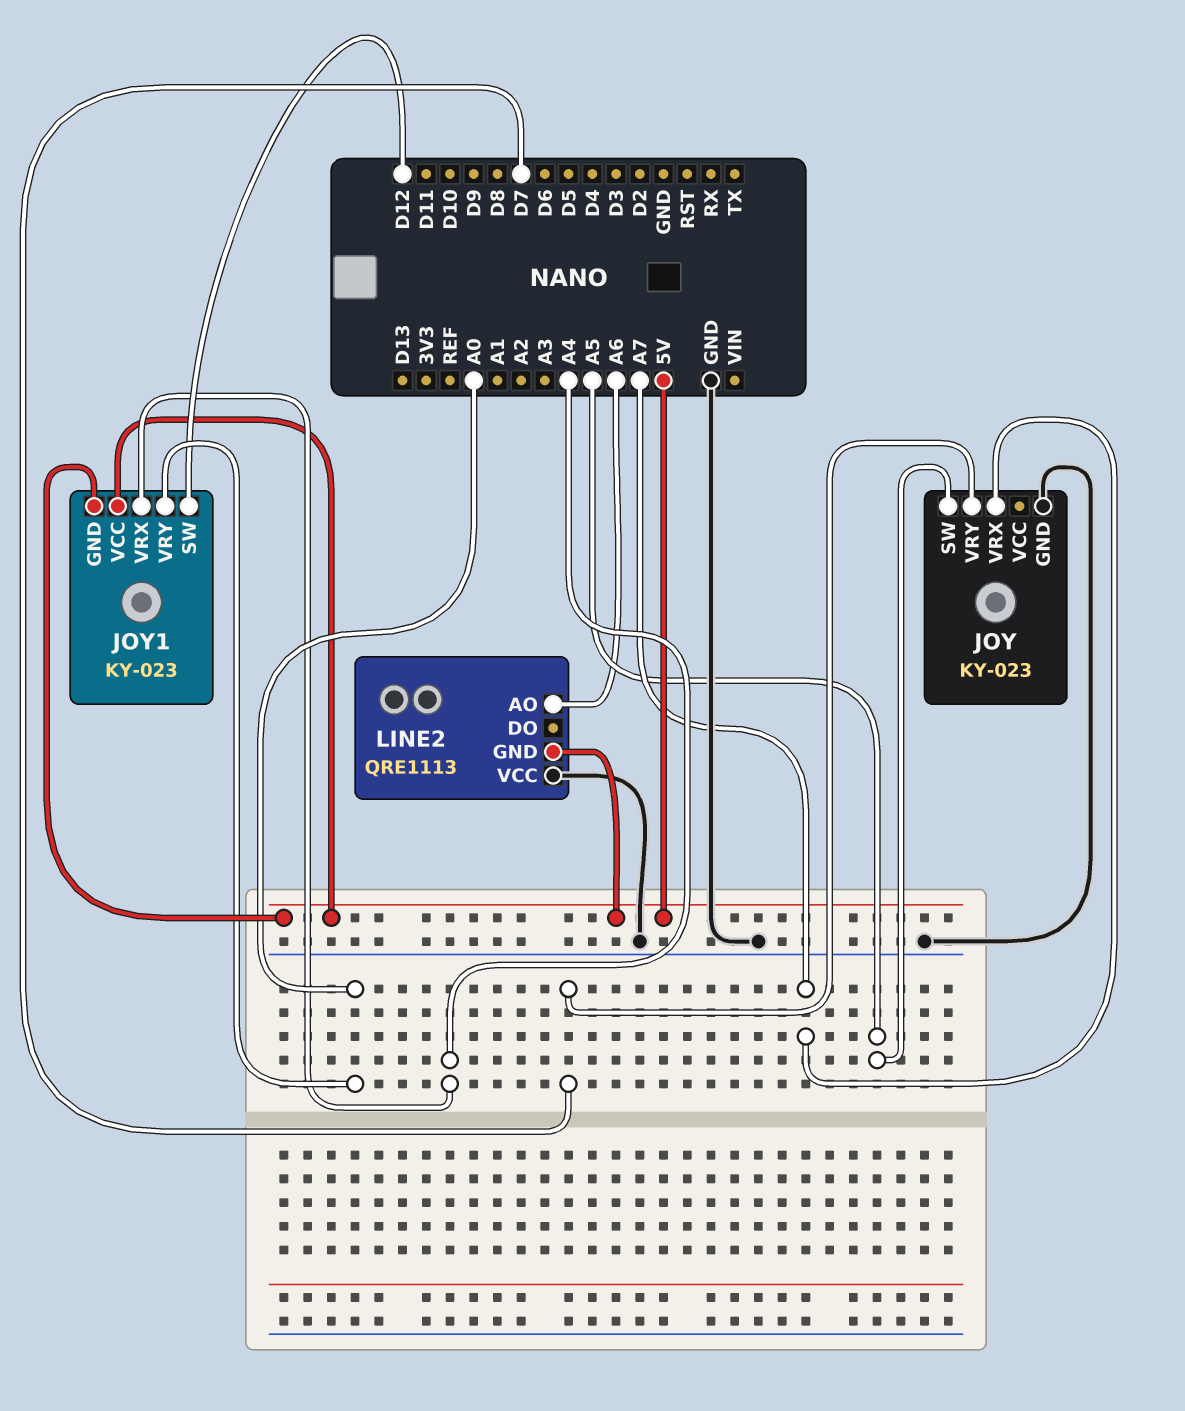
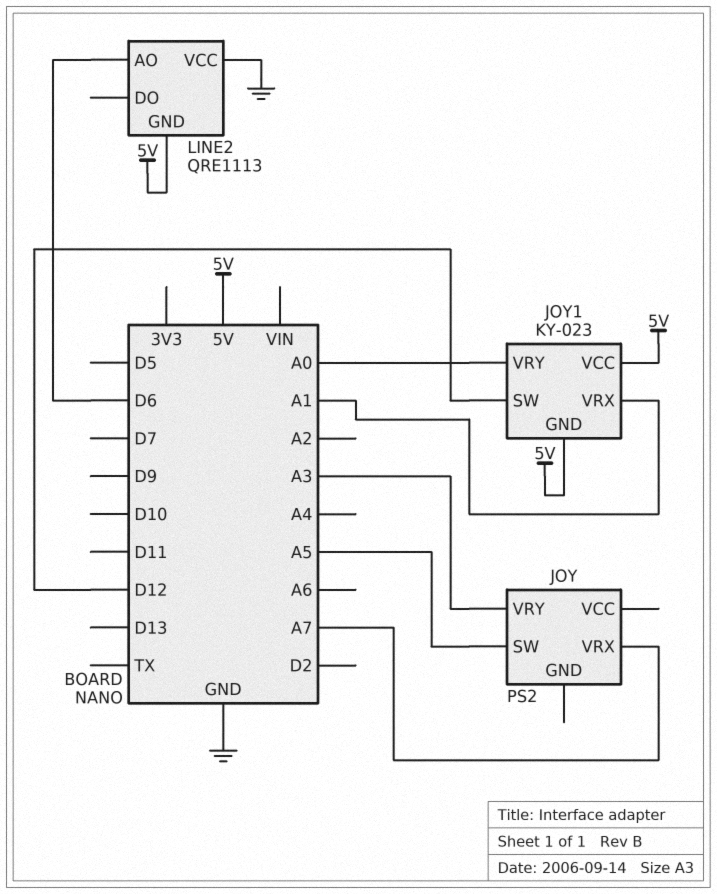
JOY: KY-023 -> PS2
JOY pin GND: GND -> none
JOY pin VRY: D7 -> A3
JOY1 pin VRX: A4 -> A1
LINE2 pin AO: A6 -> D6

